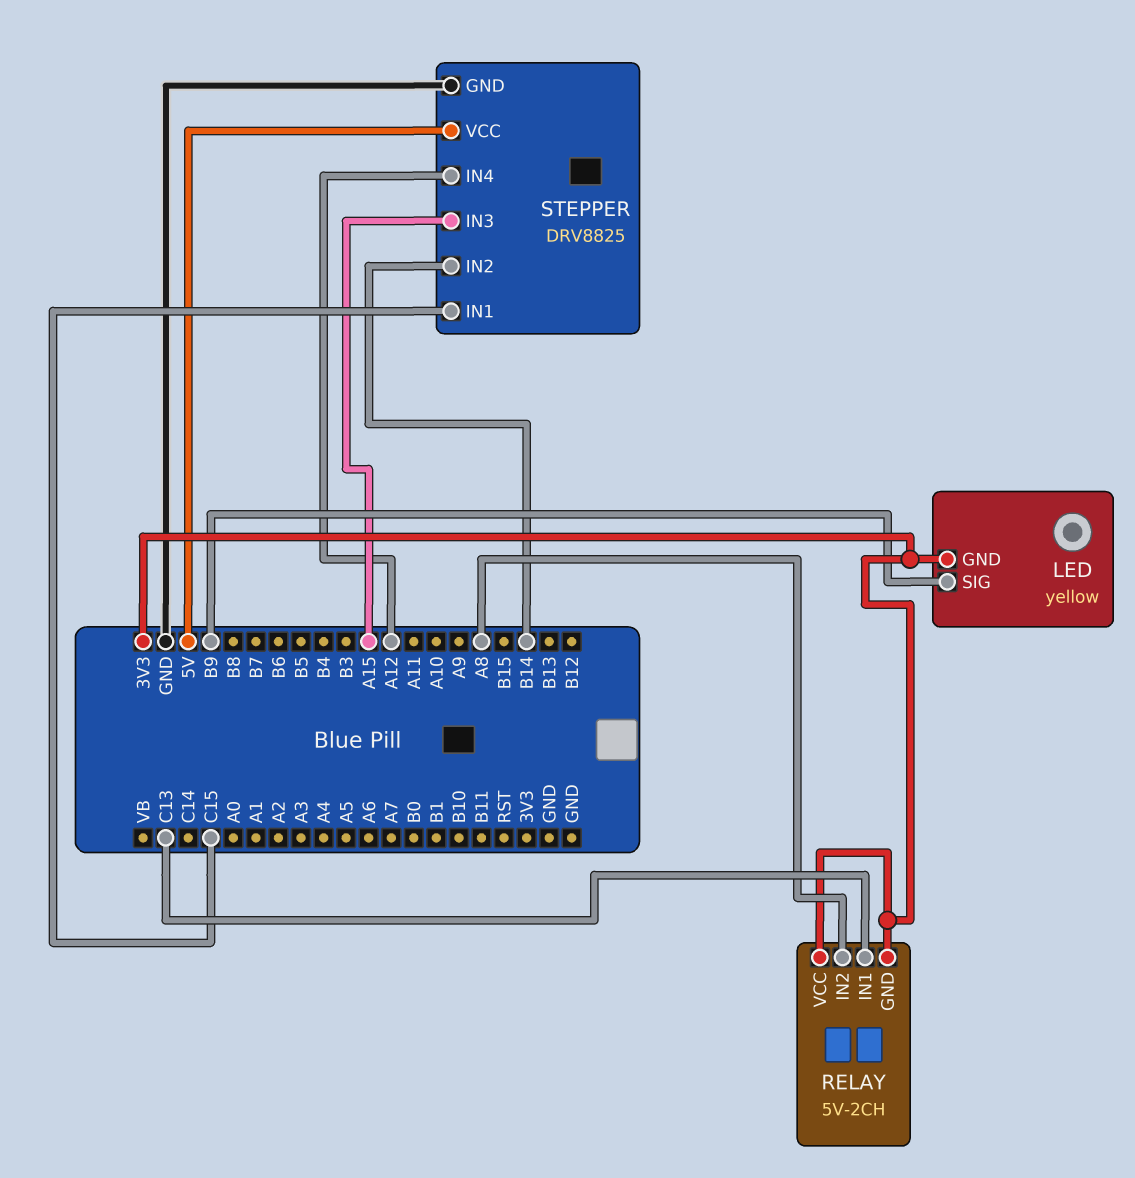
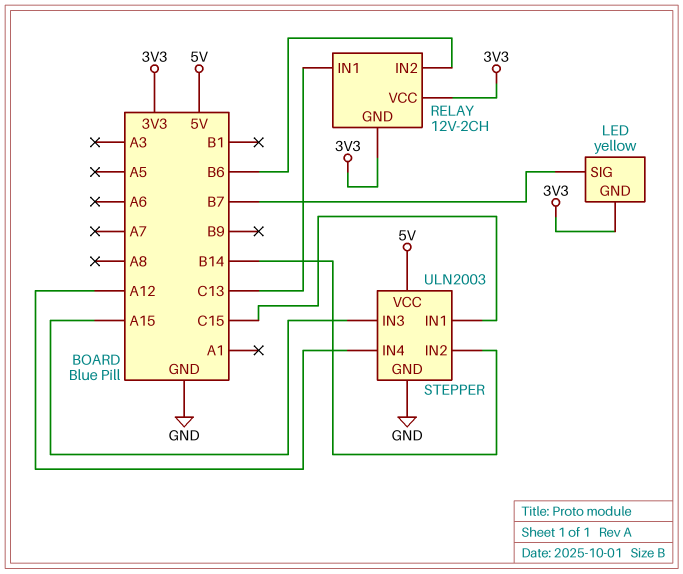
LED pin SIG: B9 -> B7
RELAY: 5V-2CH -> 12V-2CH
RELAY pin IN2: A8 -> B6
STEPPER: DRV8825 -> ULN2003

